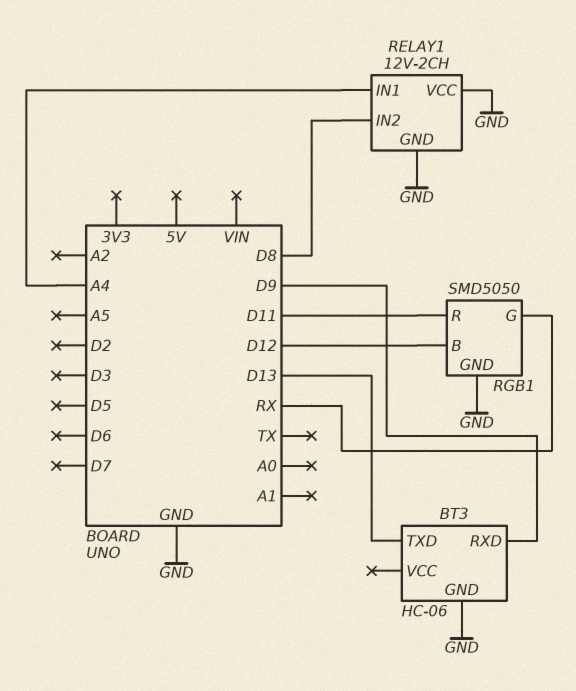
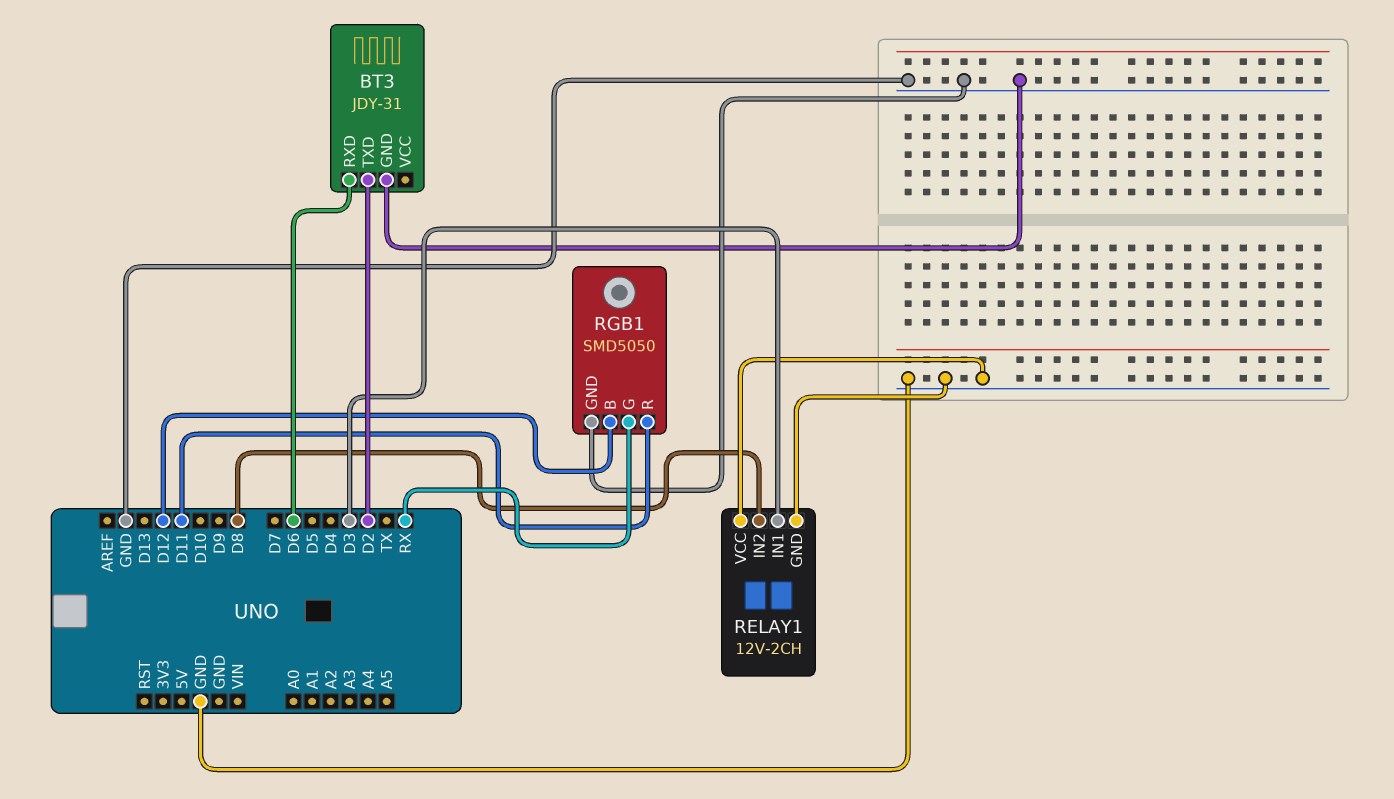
BT3: HC-06 -> JDY-31
BT3 pin RXD: D9 -> D6
BT3 pin TXD: D13 -> D2
RELAY1 pin IN1: A4 -> D3

